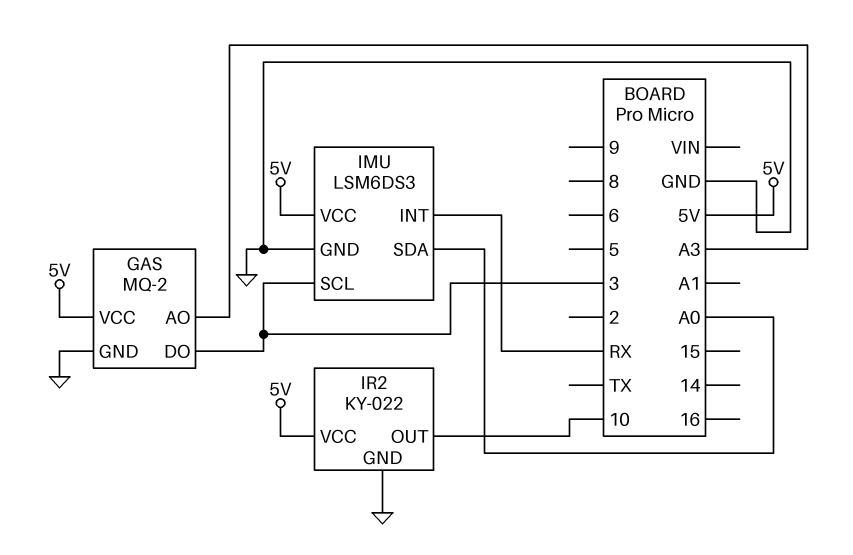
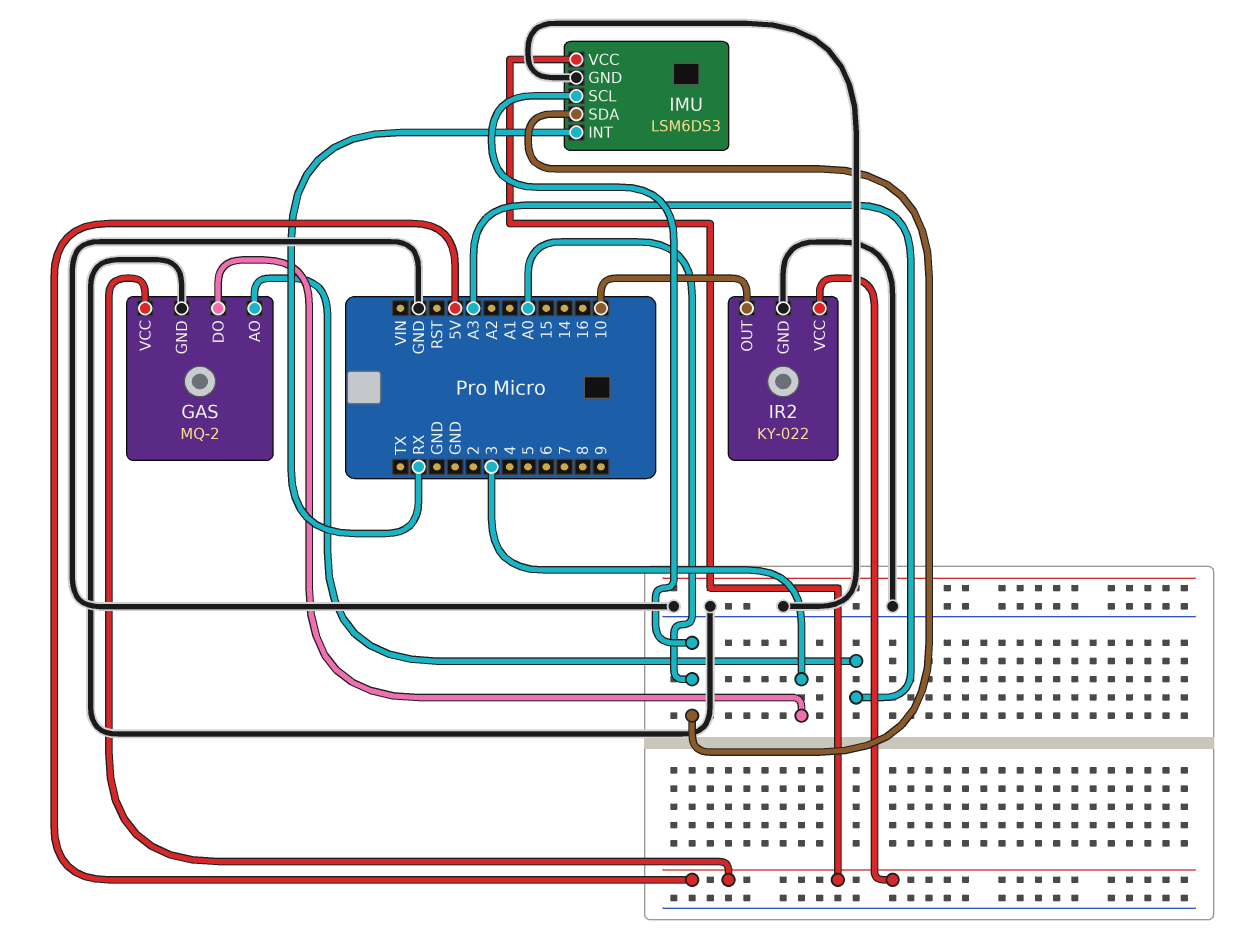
IMU pin SCL: 3 -> A0

